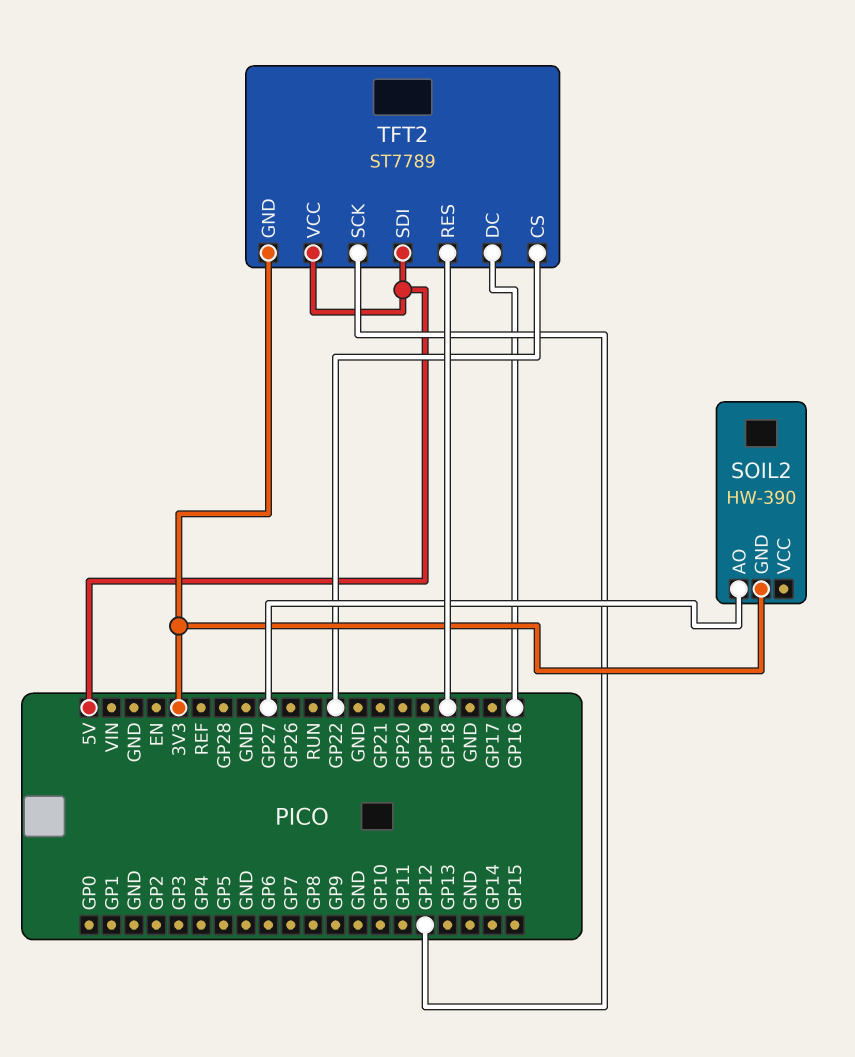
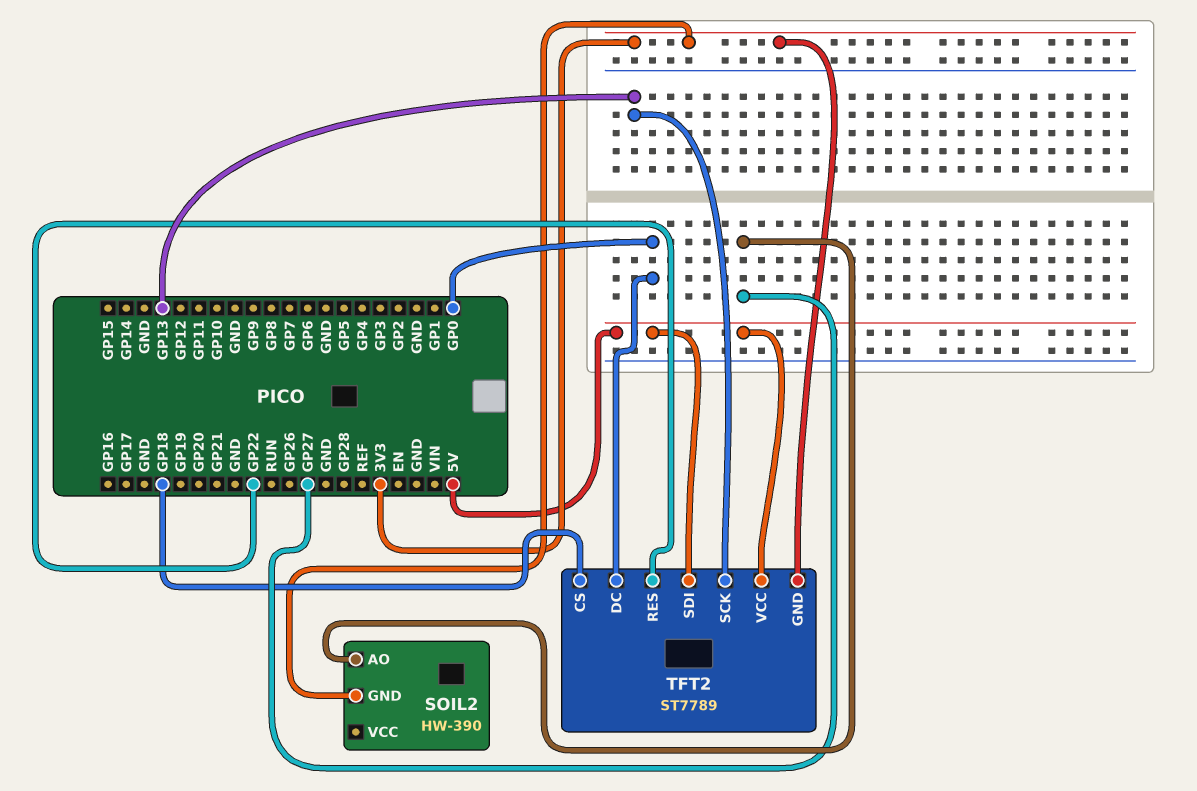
TFT2 pin CS: GP22 -> GP18
TFT2 pin DC: GP16 -> GP0
TFT2 pin RES: GP18 -> GP22
TFT2 pin SCK: GP12 -> GP13

